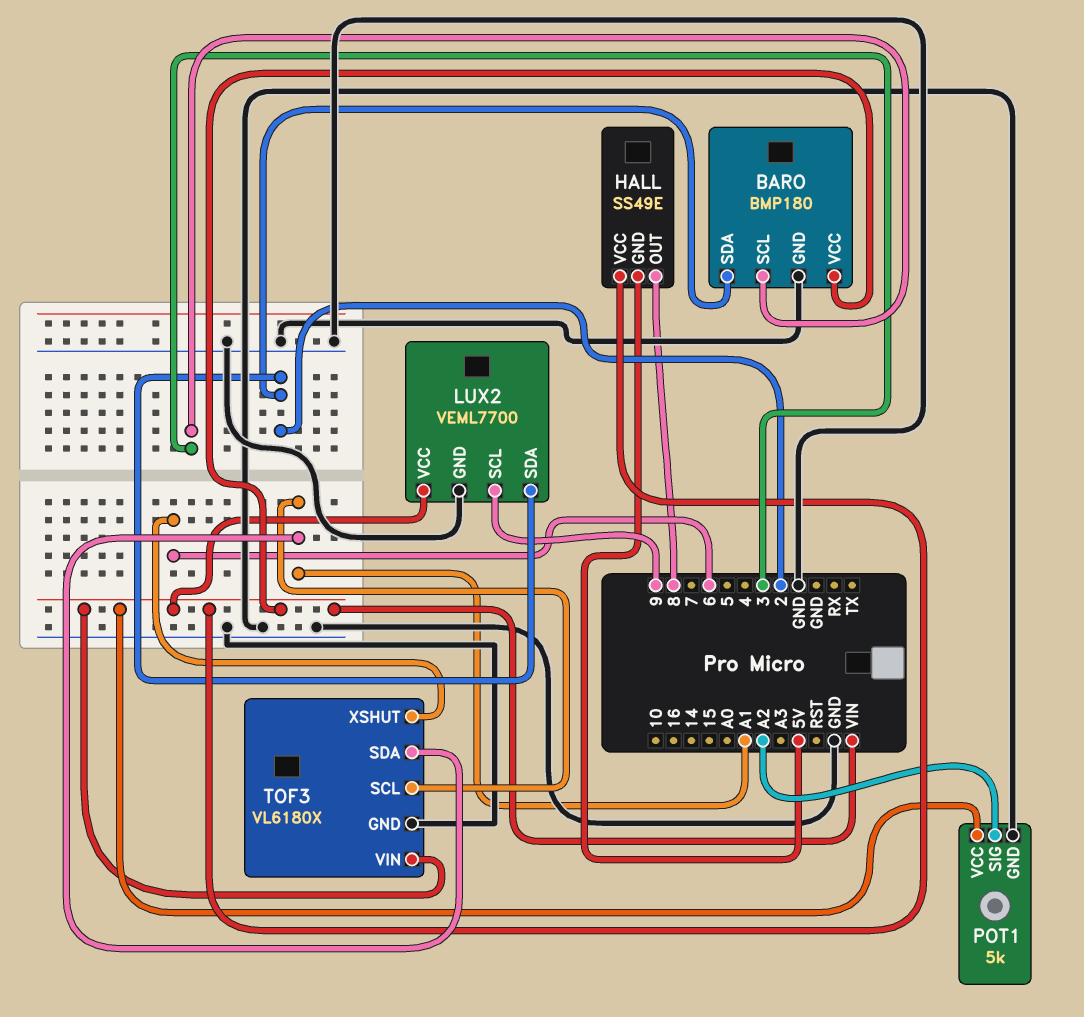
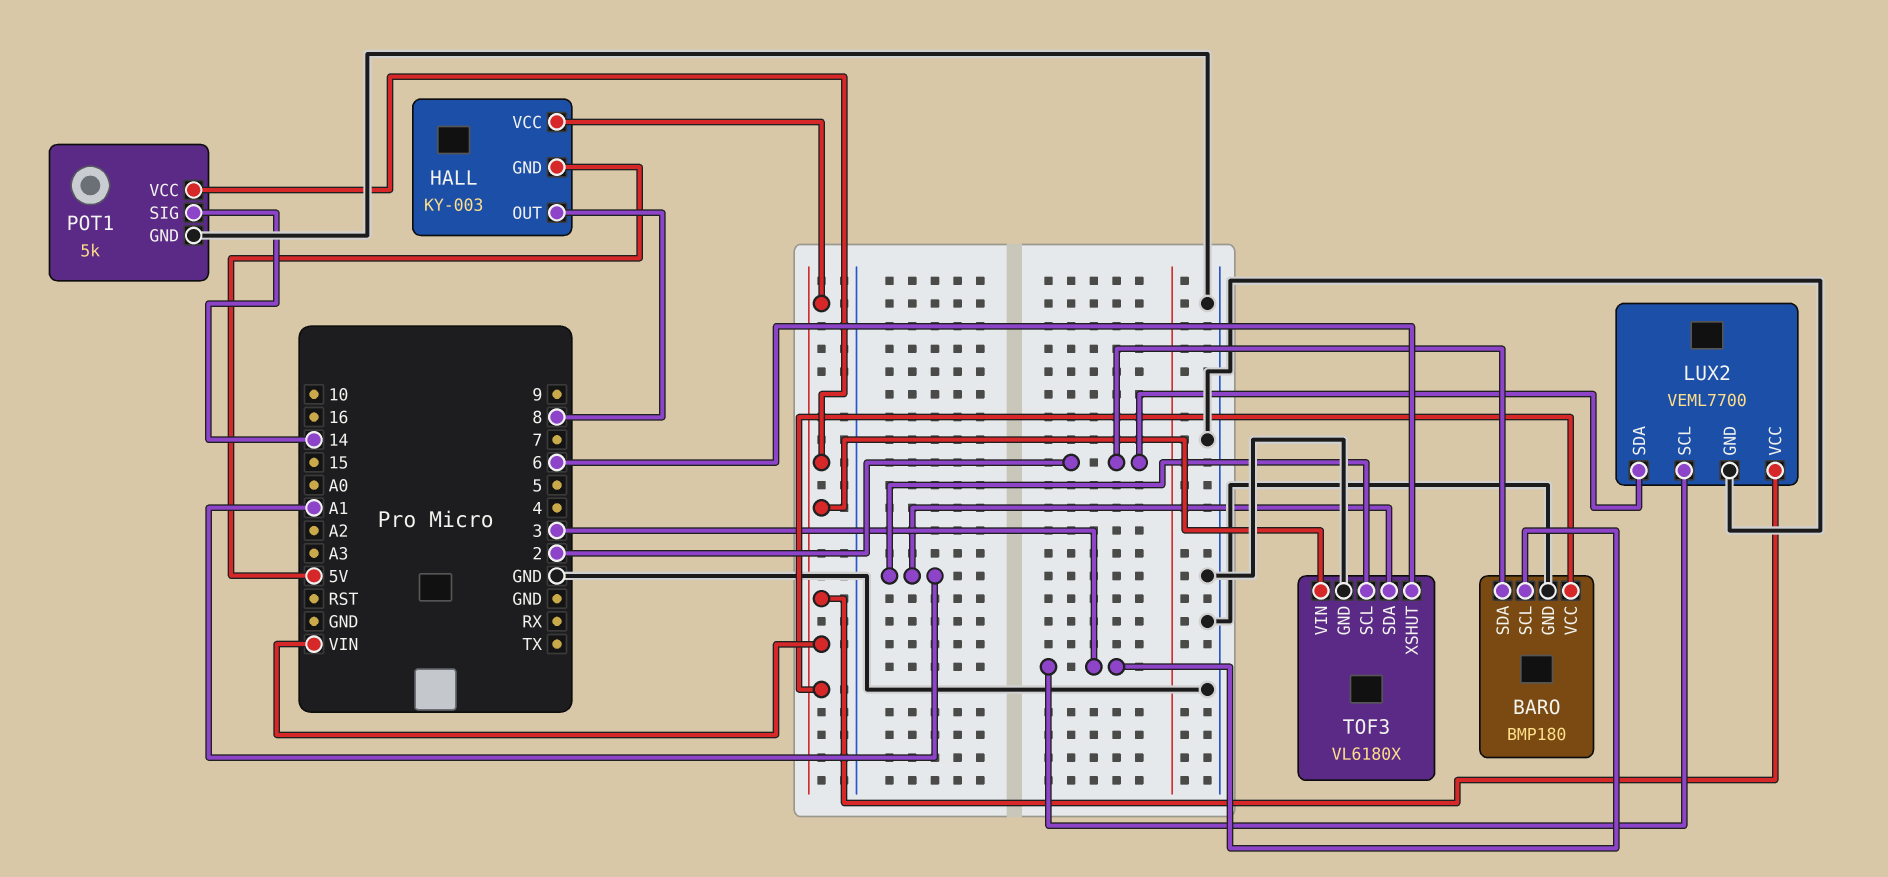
HALL: SS49E -> KY-003
LUX2 pin SCL: 9 -> 3
POT1 pin SIG: A2 -> 14

